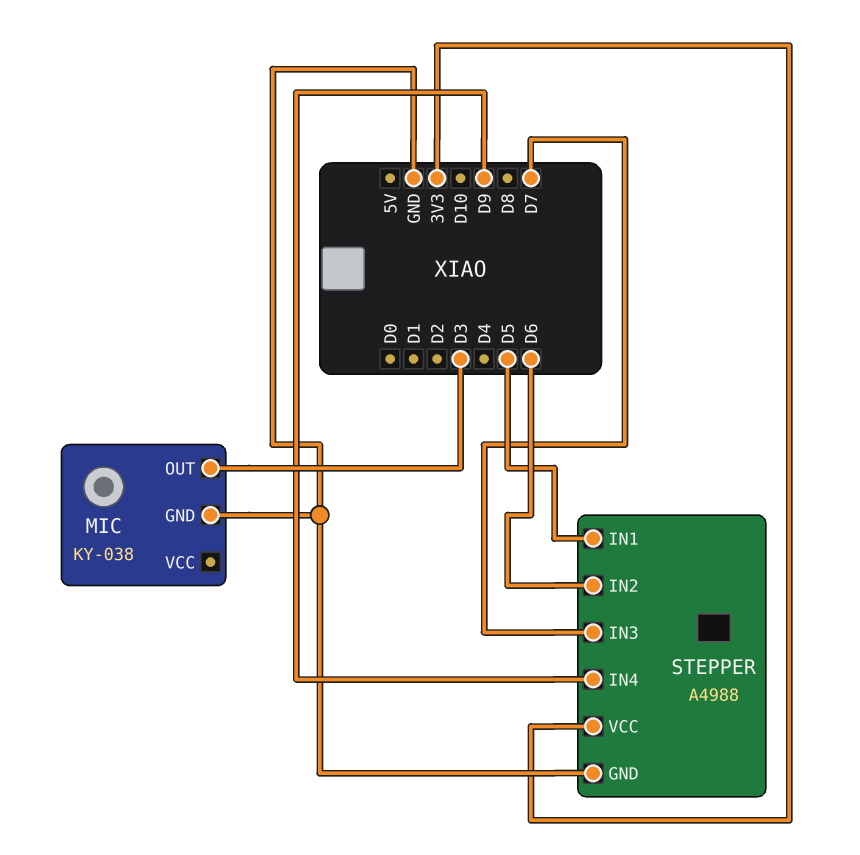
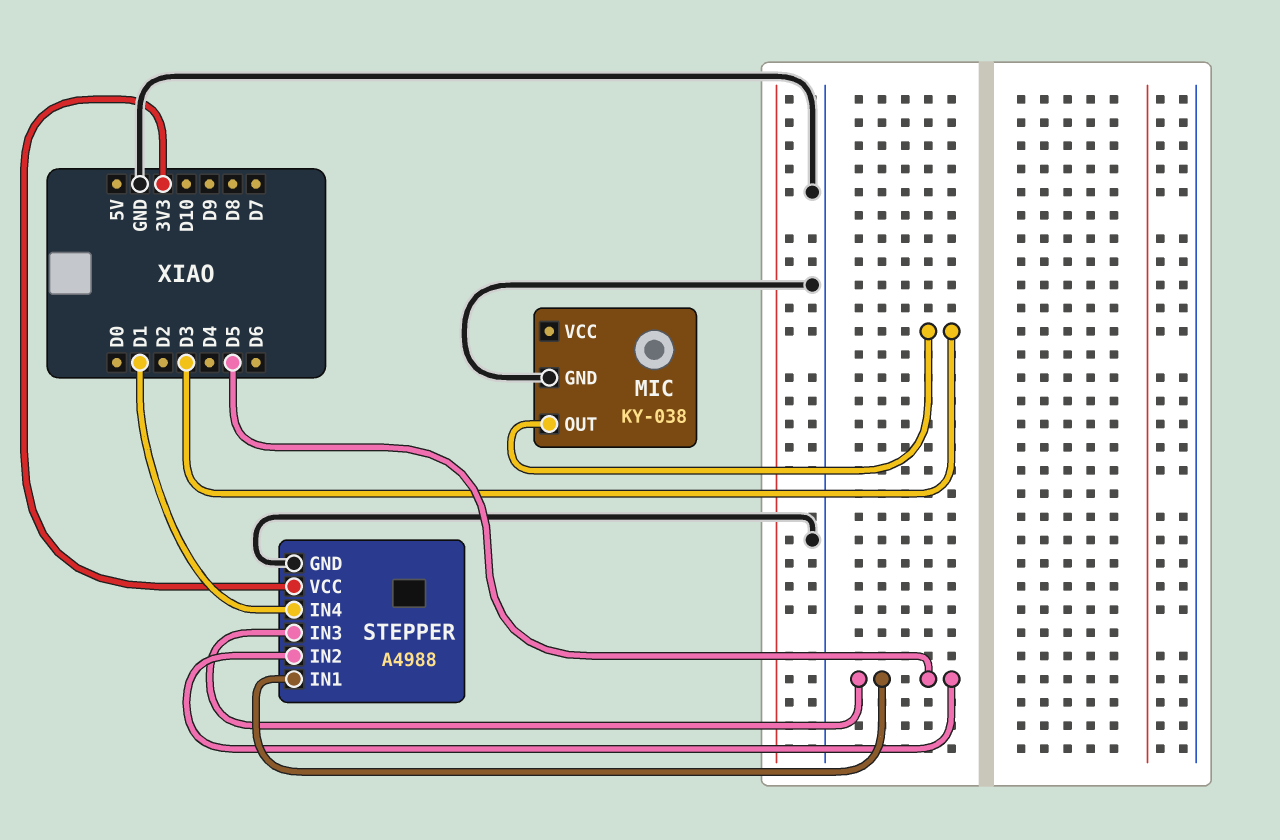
STEPPER pin IN2: D6 -> D5
STEPPER pin IN3: D7 -> D5
STEPPER pin IN4: D9 -> D1

